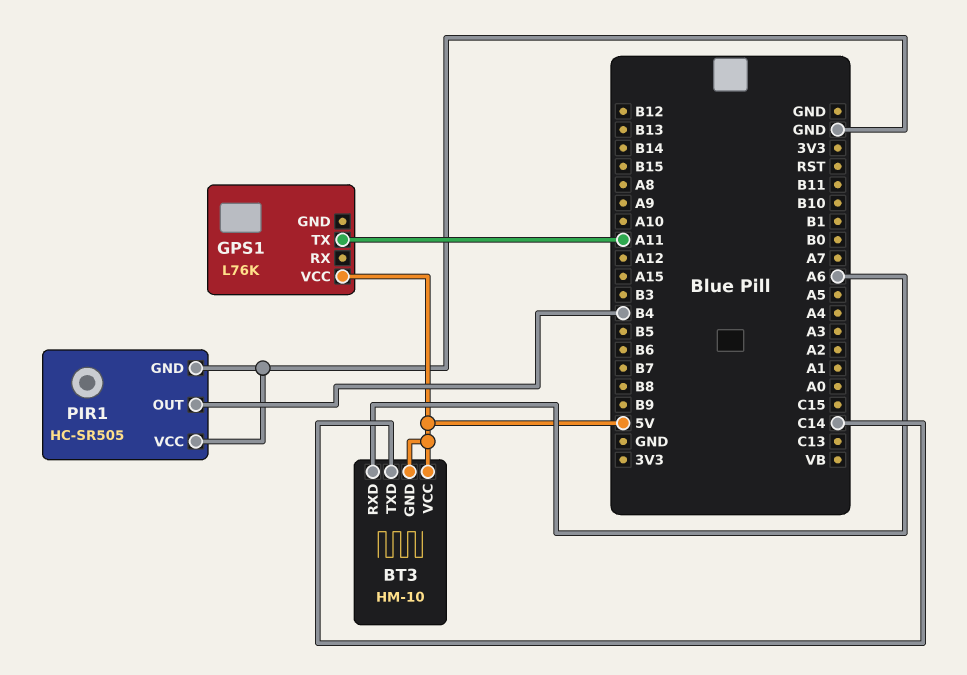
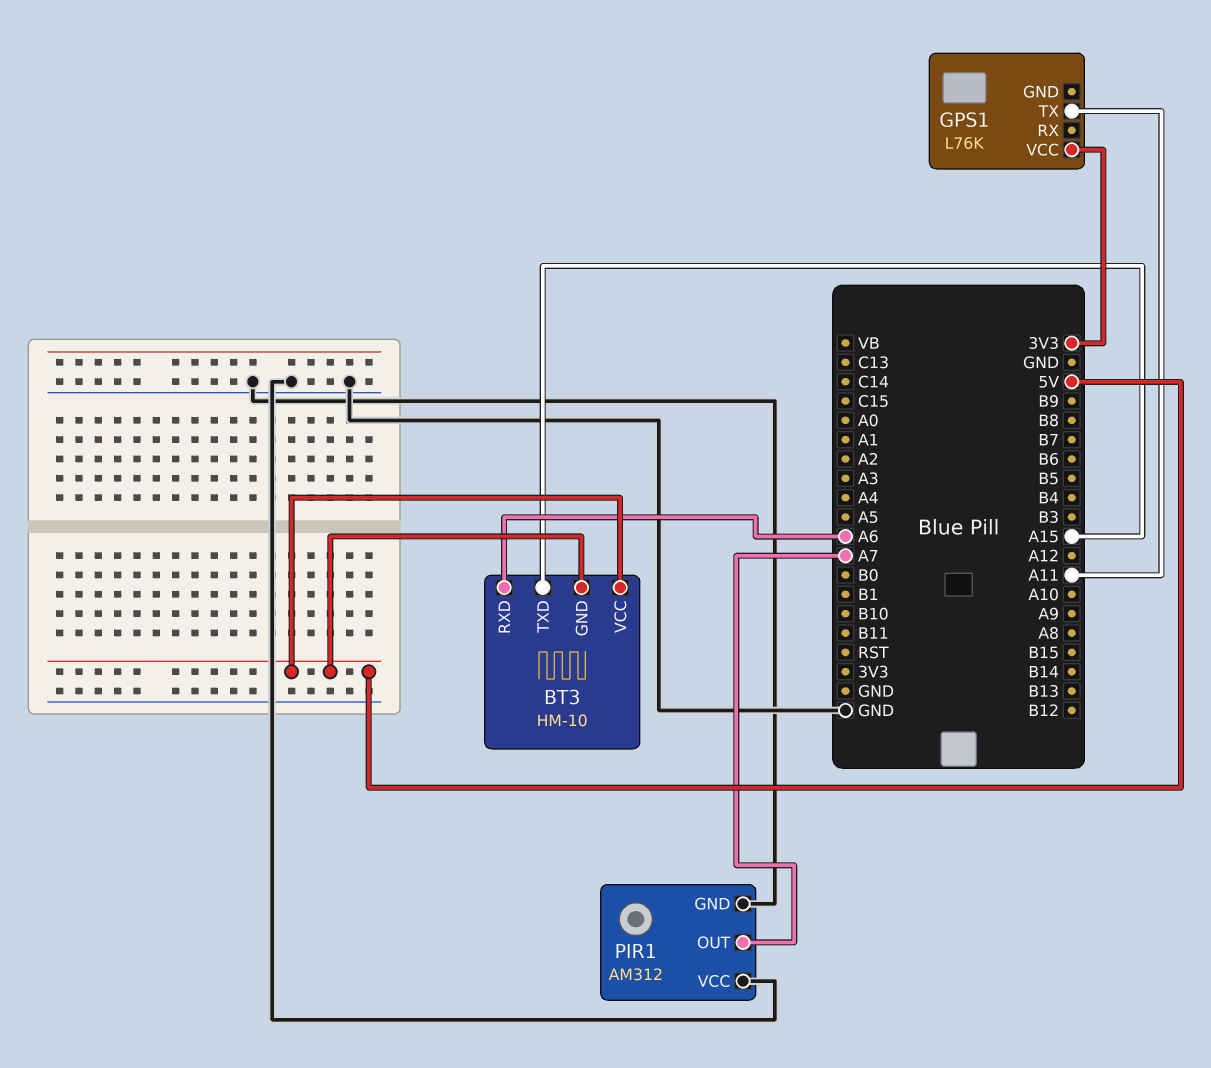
BT3 pin TXD: C14 -> A15
GPS1 pin VCC: 5V -> 3V3
PIR1: HC-SR505 -> AM312
PIR1 pin OUT: B4 -> A7

